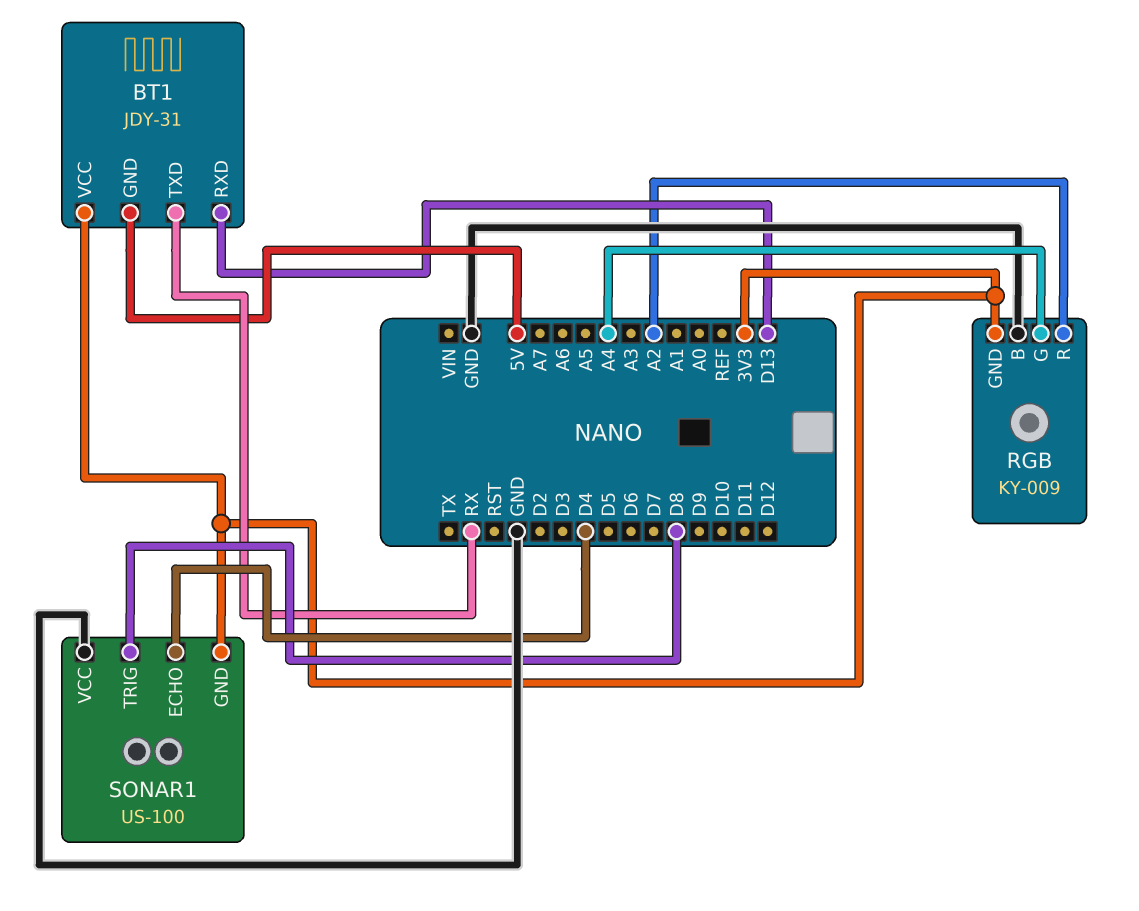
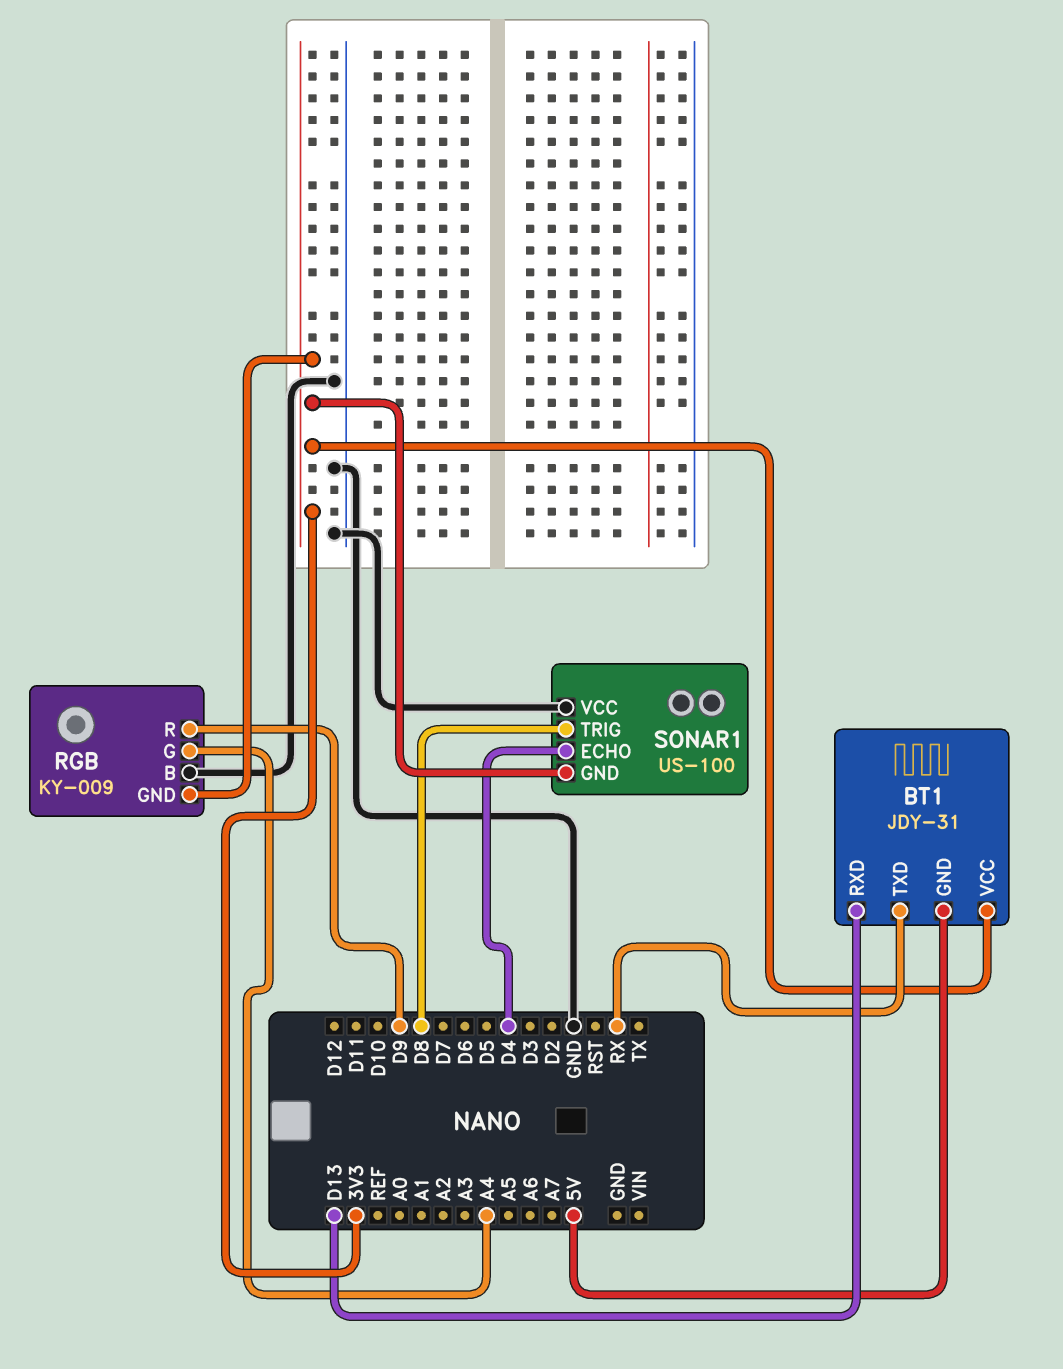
RGB pin R: A2 -> D9

